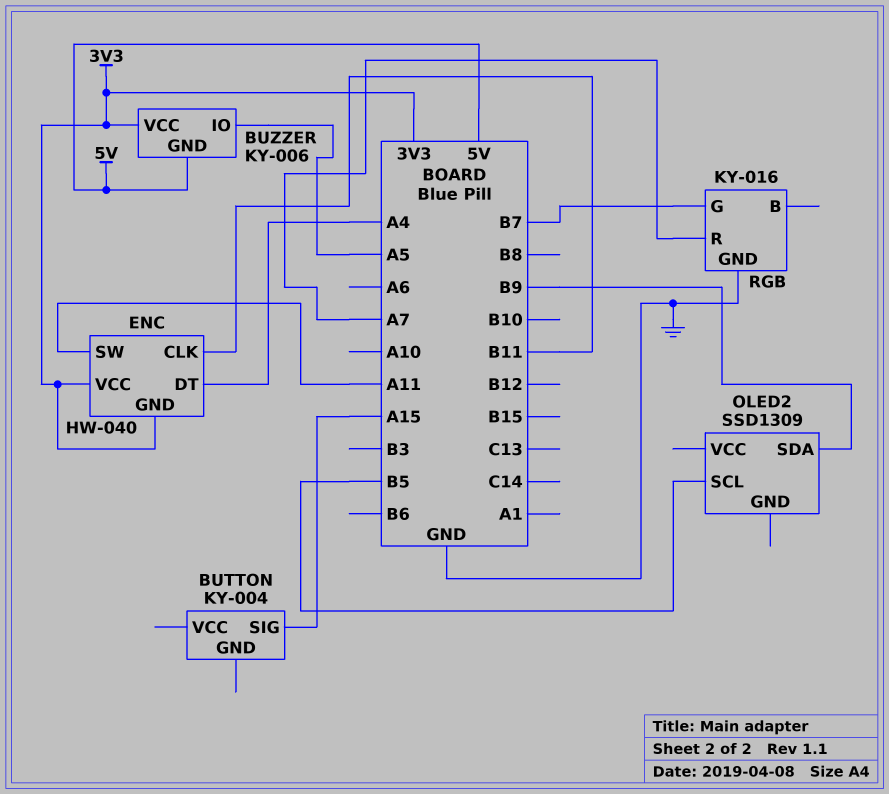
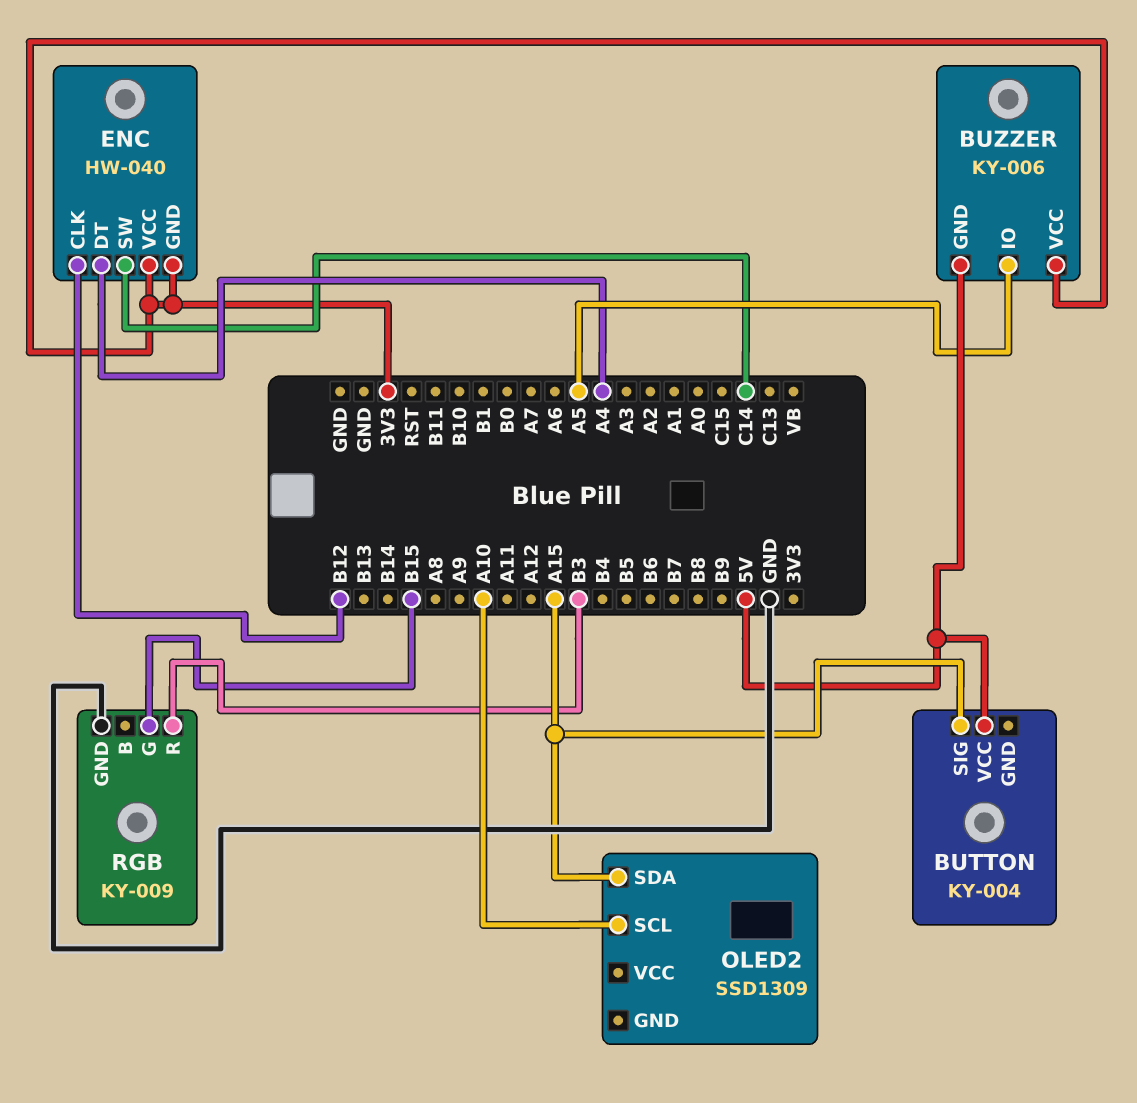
BUTTON pin VCC: none -> 5V
ENC pin CLK: B11 -> B12
ENC pin SW: A11 -> C14
OLED2 pin SCL: B5 -> A10
OLED2 pin SDA: B9 -> A15
RGB: KY-016 -> KY-009
RGB pin G: B7 -> B15
RGB pin R: A7 -> B3

